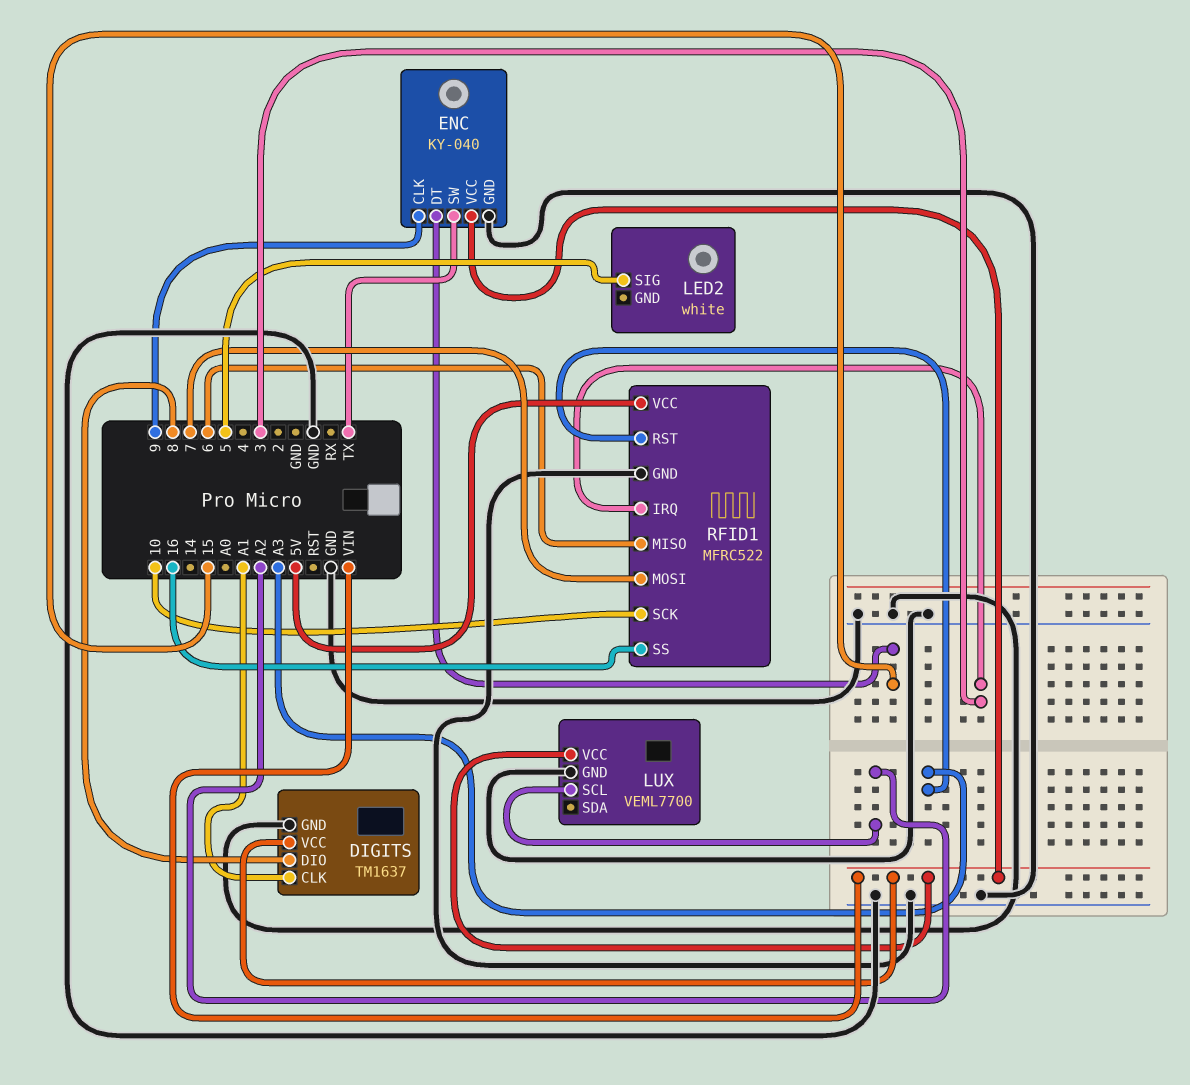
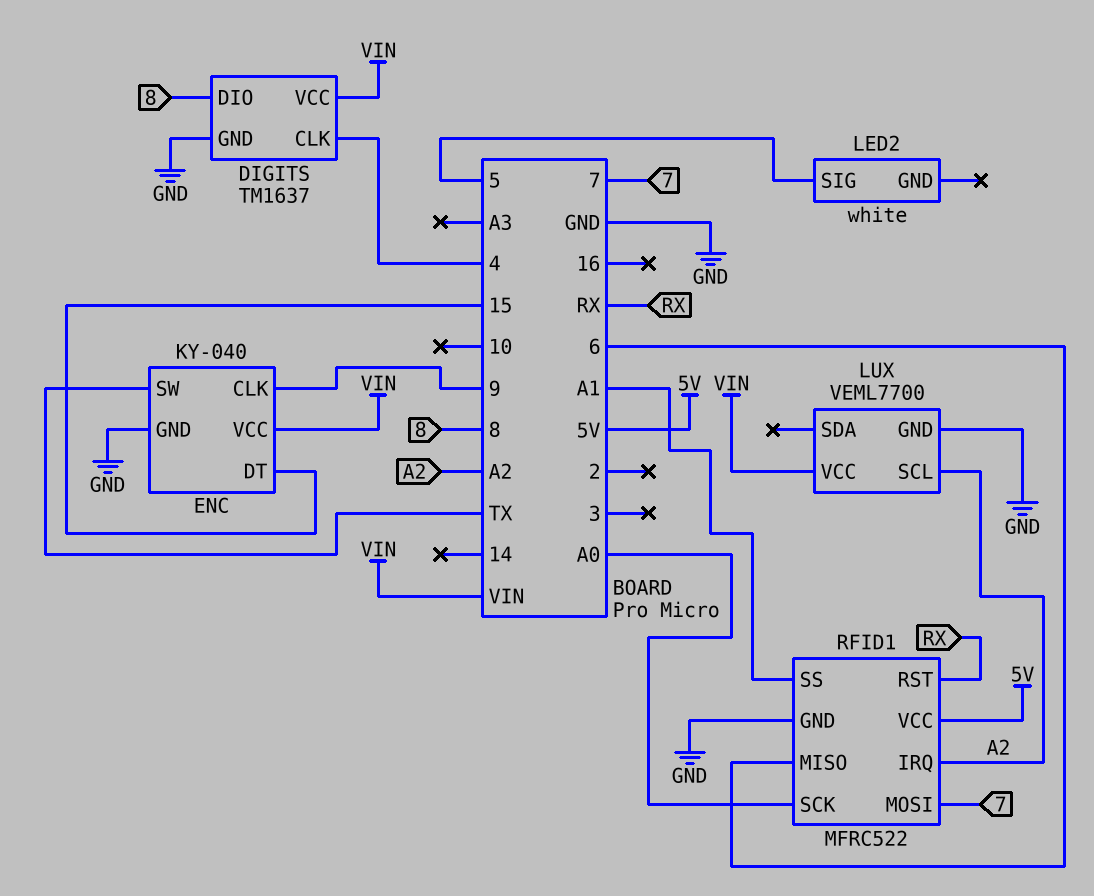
DIGITS pin CLK: A1 -> 4
RFID1 pin IRQ: 3 -> A2
RFID1 pin RST: A3 -> RX
RFID1 pin SCK: 10 -> A0
RFID1 pin SS: 16 -> A1

